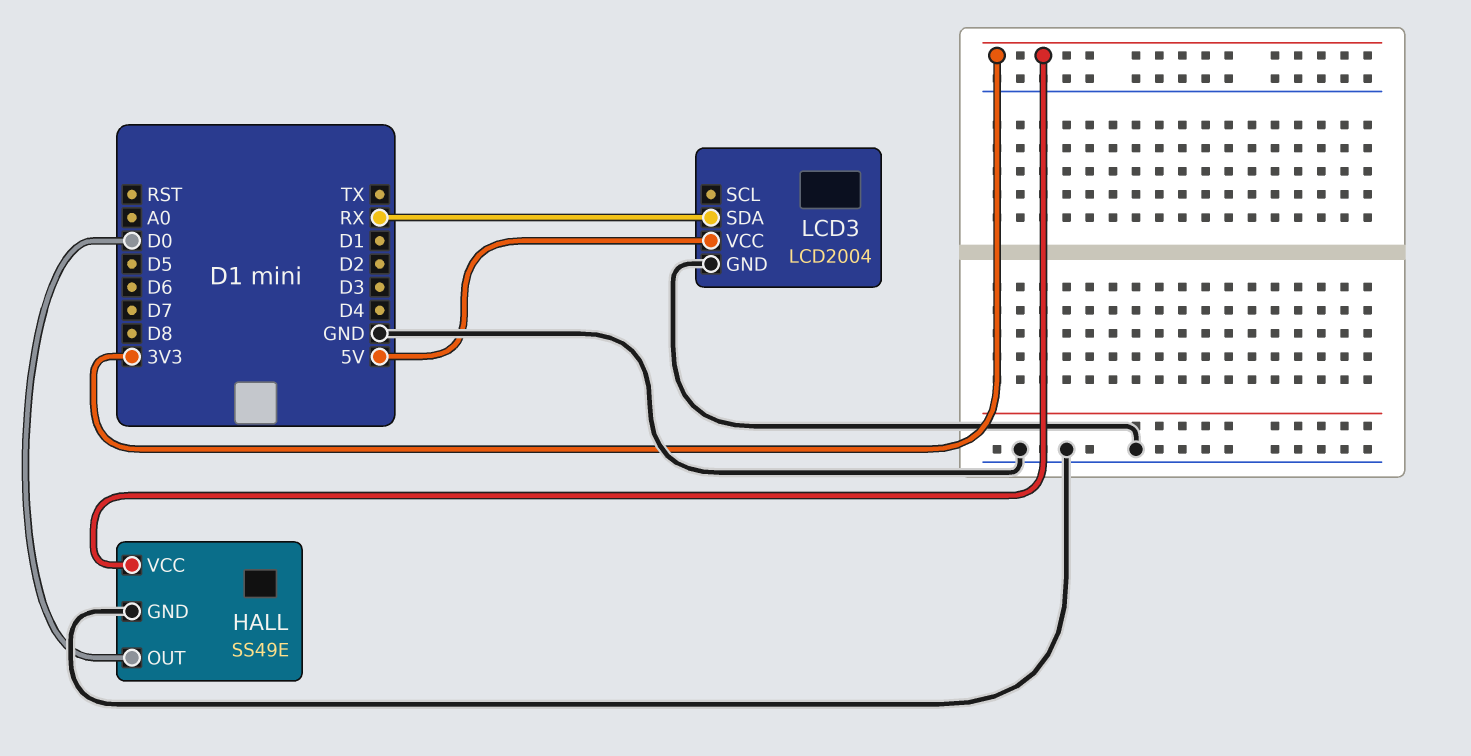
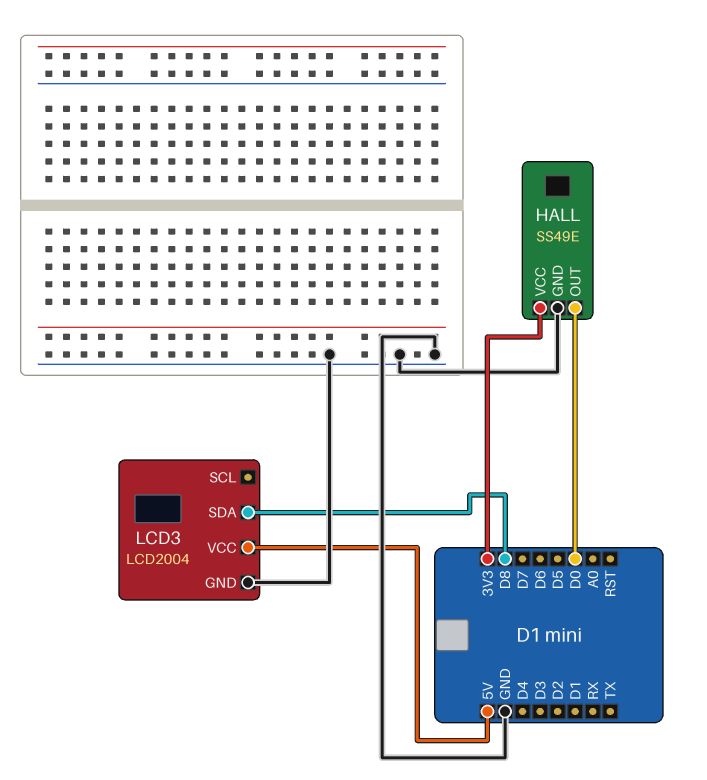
LCD3 pin SDA: RX -> D8

